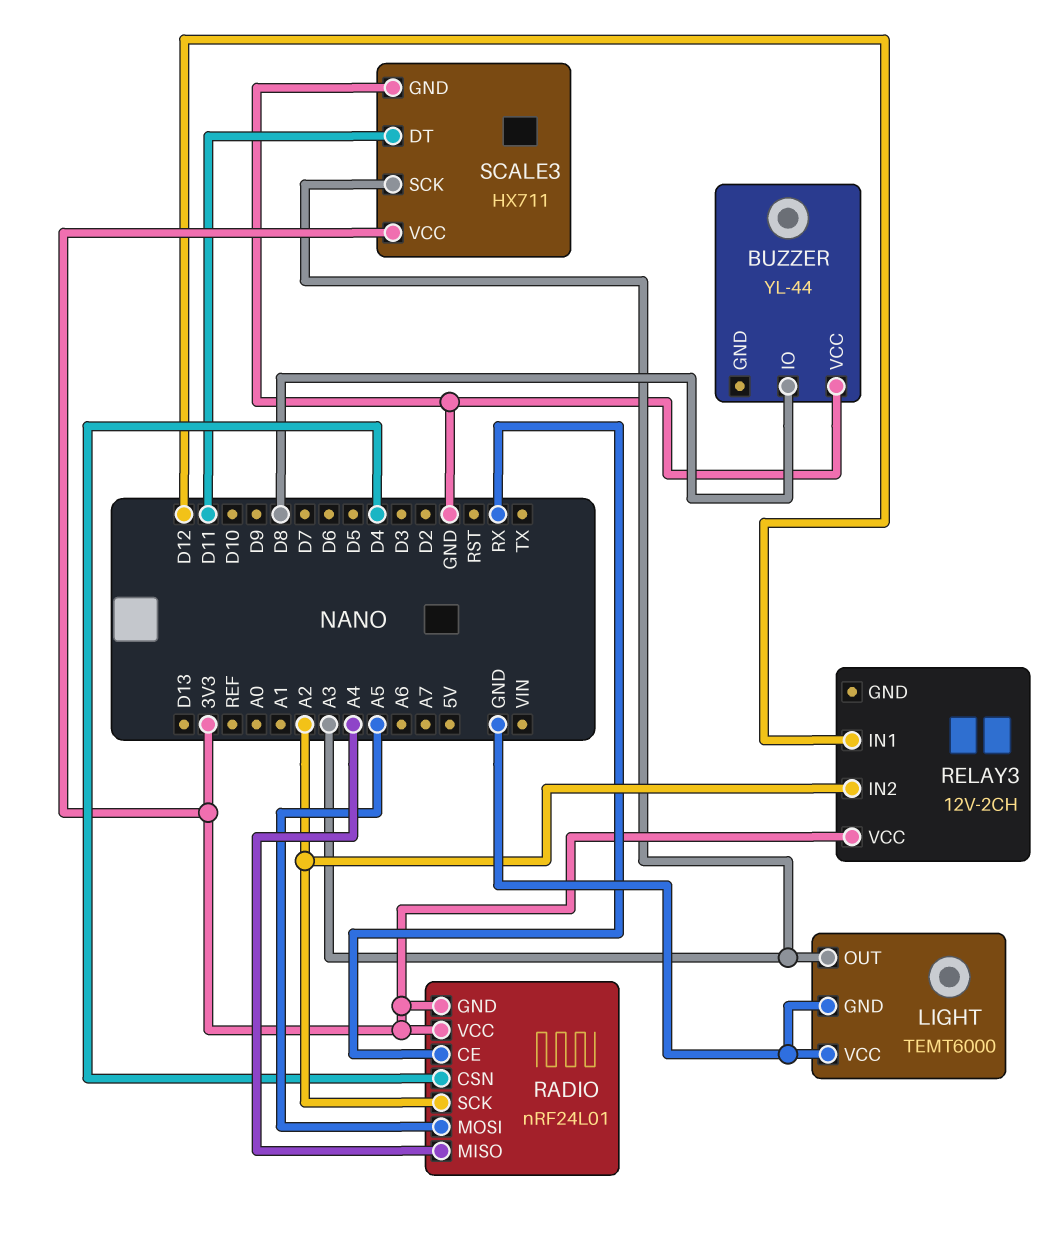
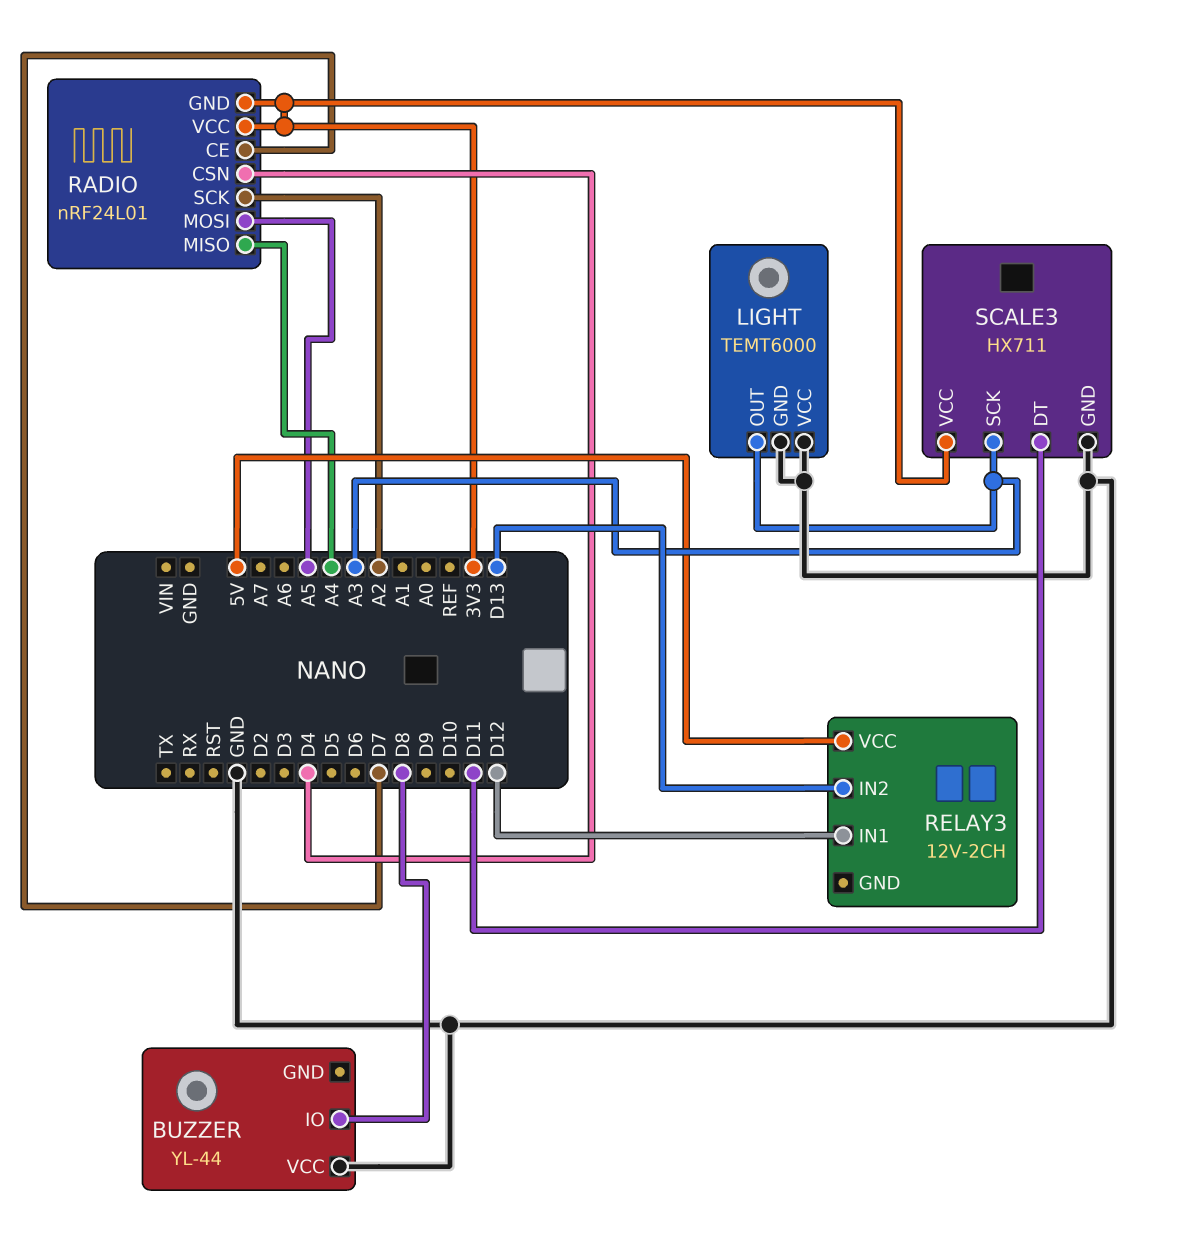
RADIO pin CE: RX -> D7
RELAY3 pin IN2: A2 -> D13
RELAY3 pin VCC: 3V3 -> 5V

